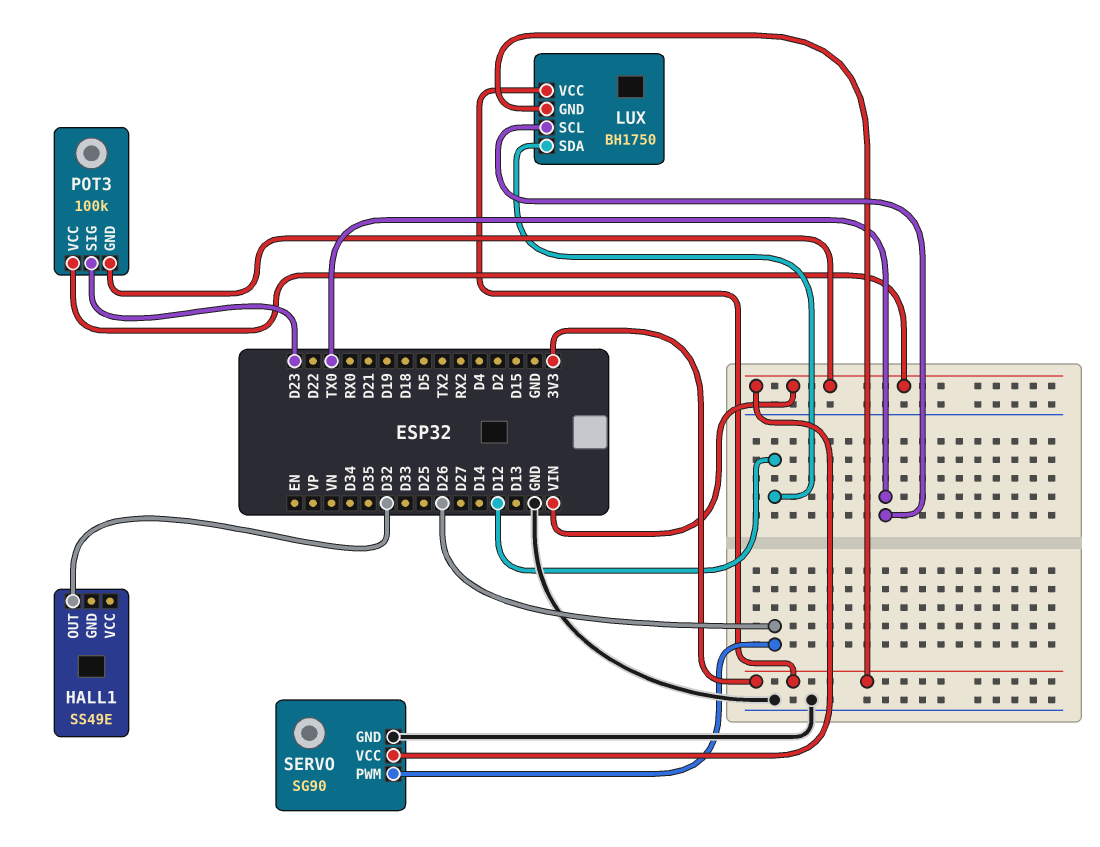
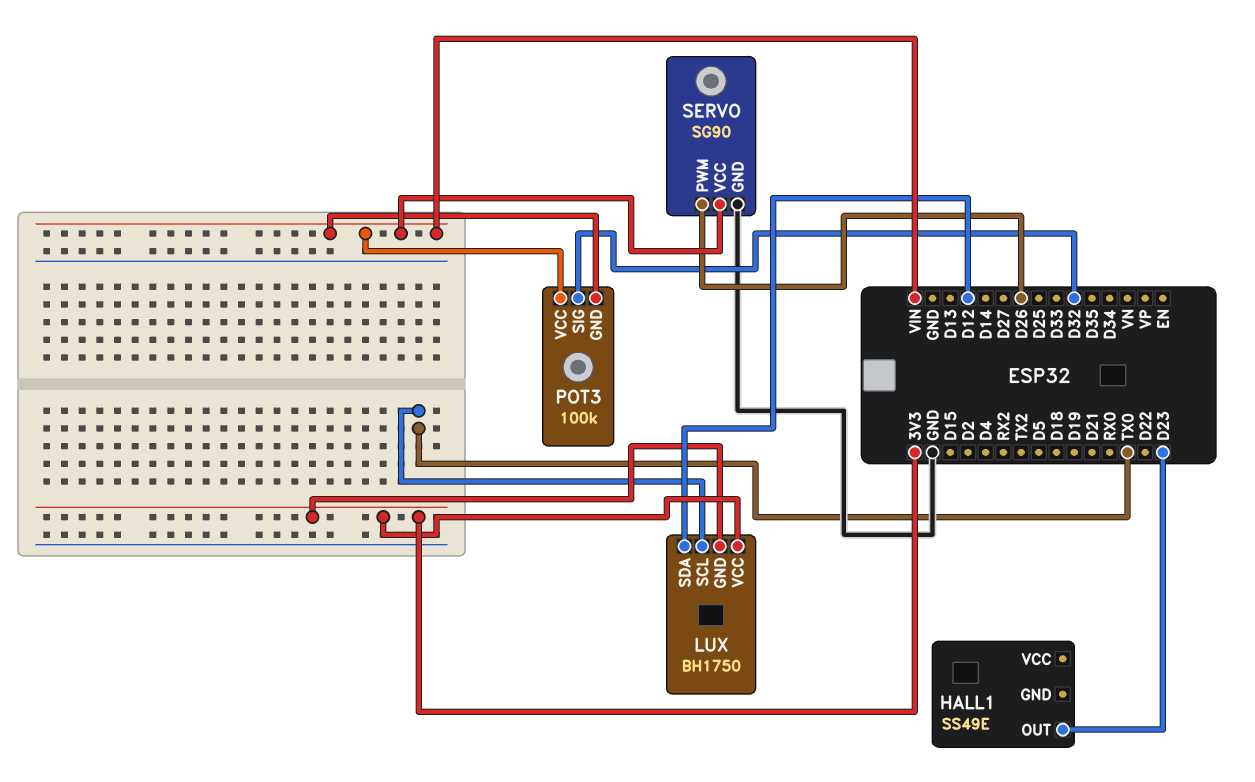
HALL1 pin OUT: D32 -> D23
POT3 pin SIG: D23 -> D32

